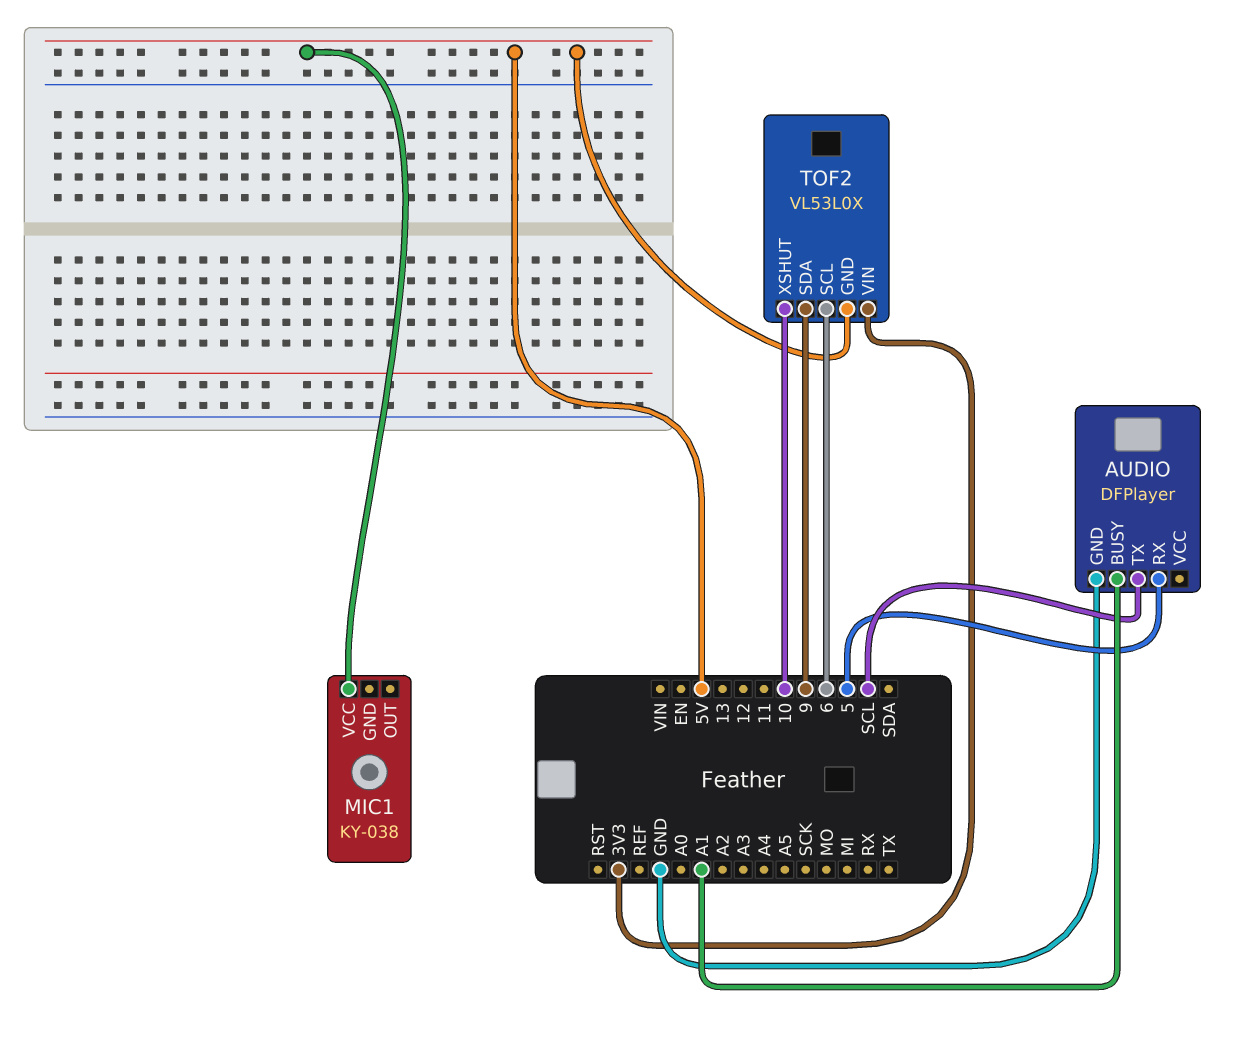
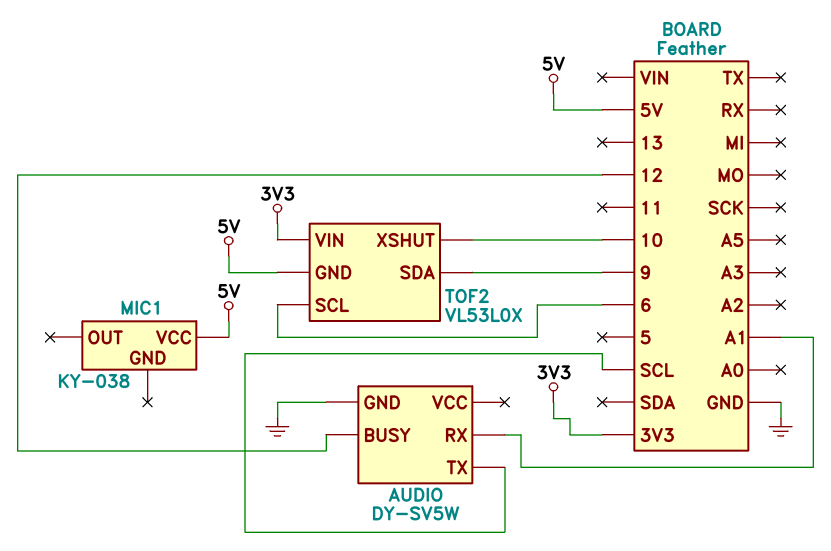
AUDIO: DFPlayer -> DY-SV5W
AUDIO pin BUSY: A1 -> 12
AUDIO pin RX: 5 -> A1

